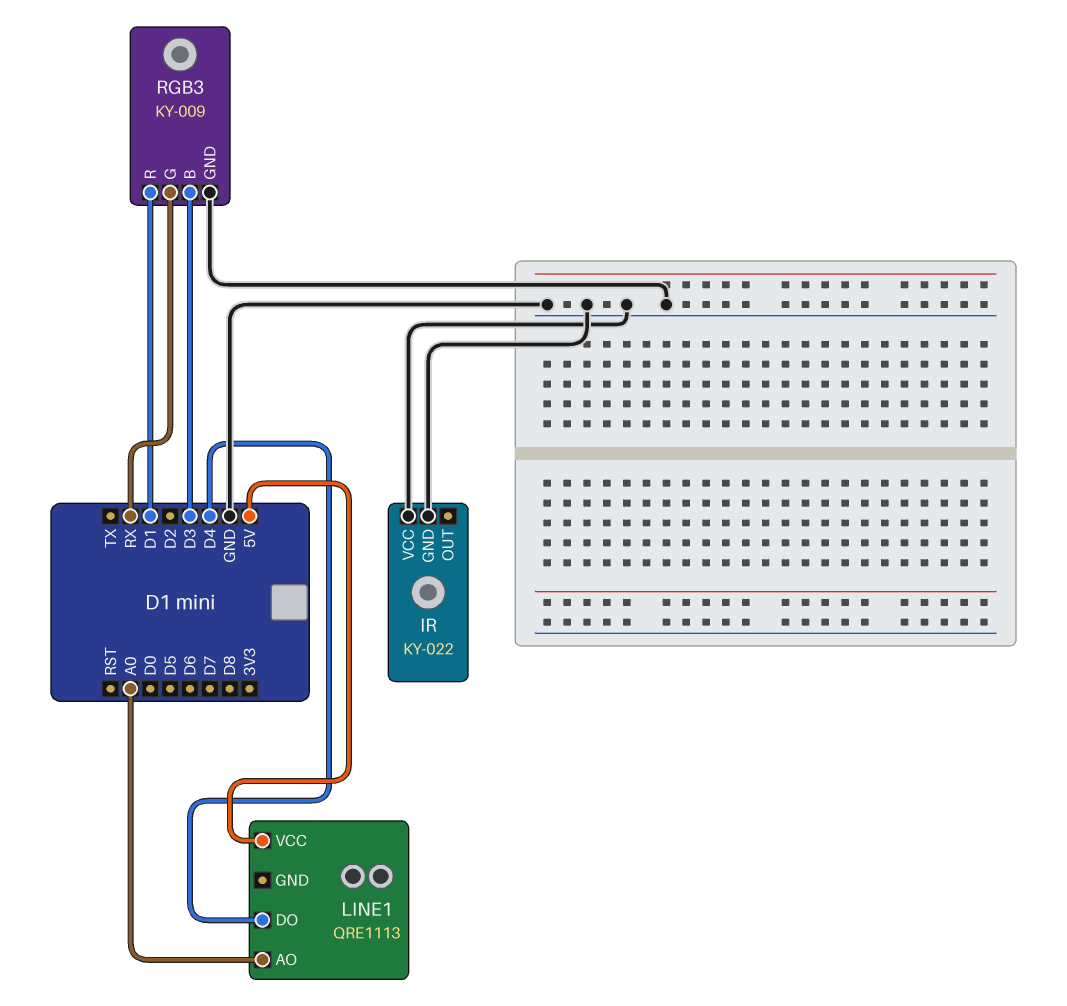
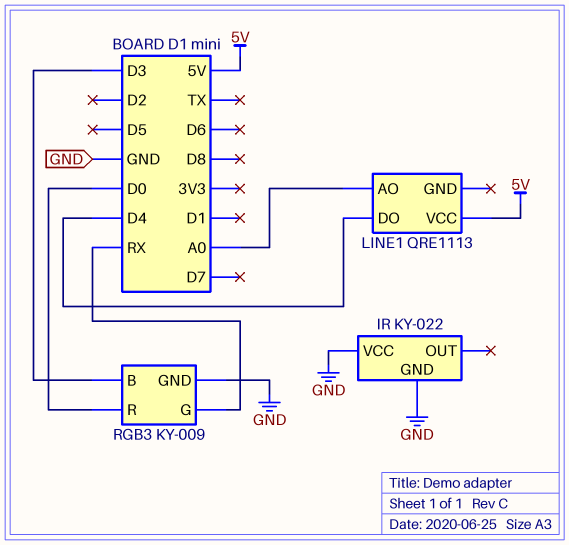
RGB3 pin R: D1 -> D0

